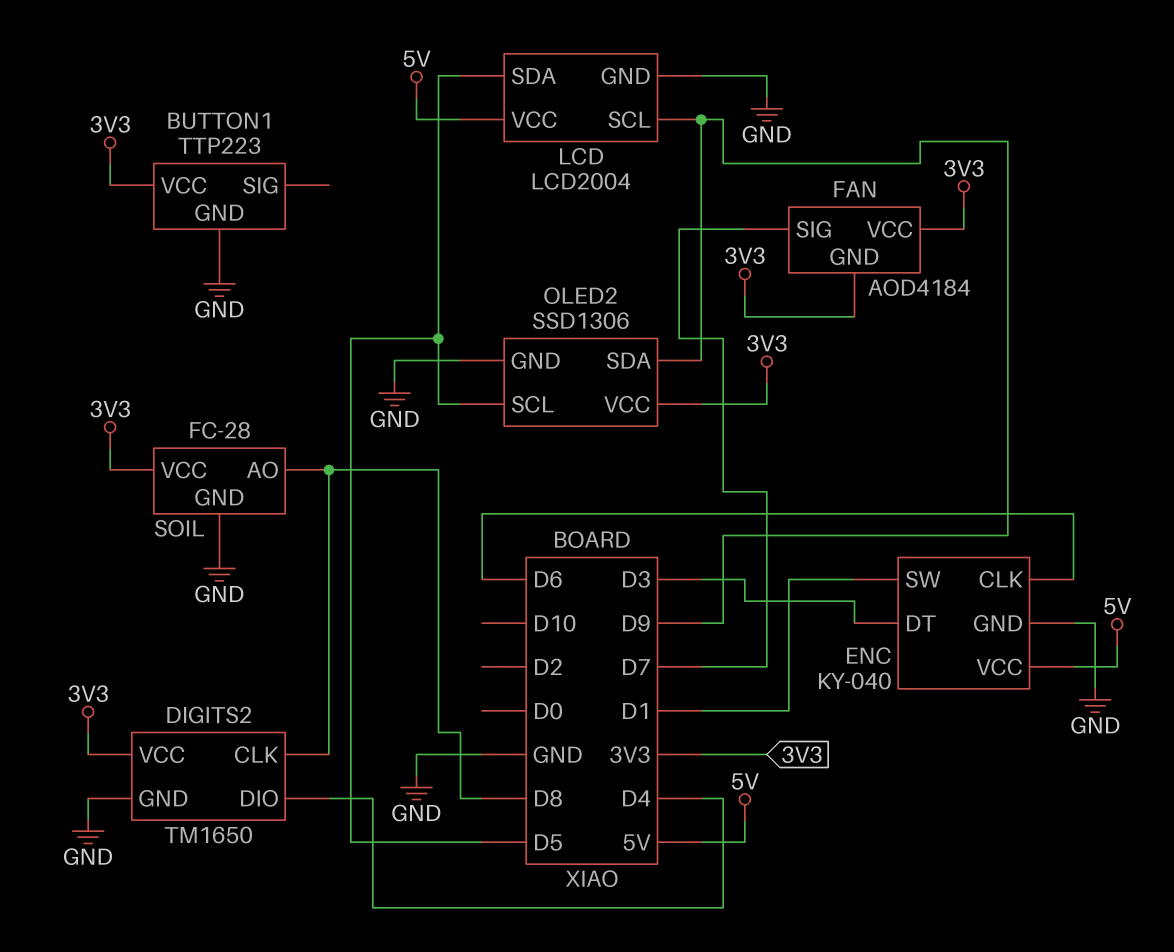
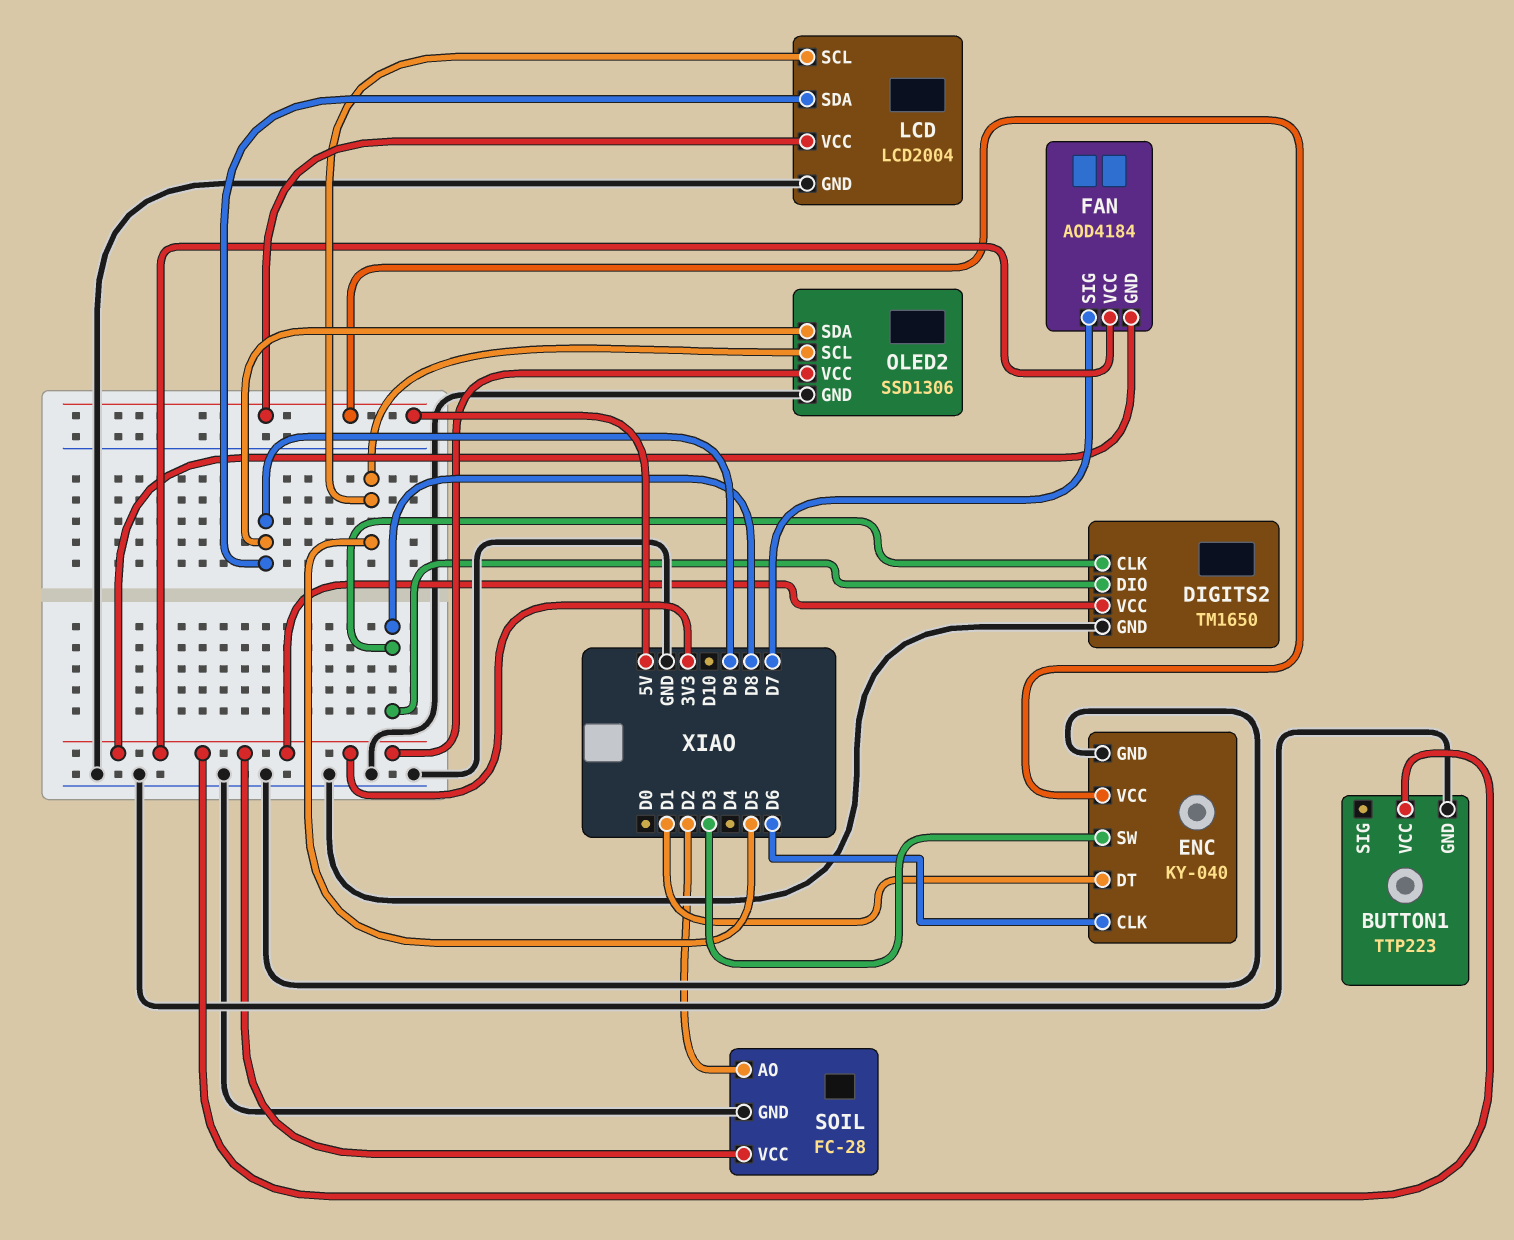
DIGITS2 pin DIO: D4 -> D8
ENC pin DT: D3 -> D1
ENC pin SW: D1 -> D3
LCD pin SCL: D9 -> D5
LCD pin SDA: D5 -> D9
SOIL pin AO: D8 -> D2

